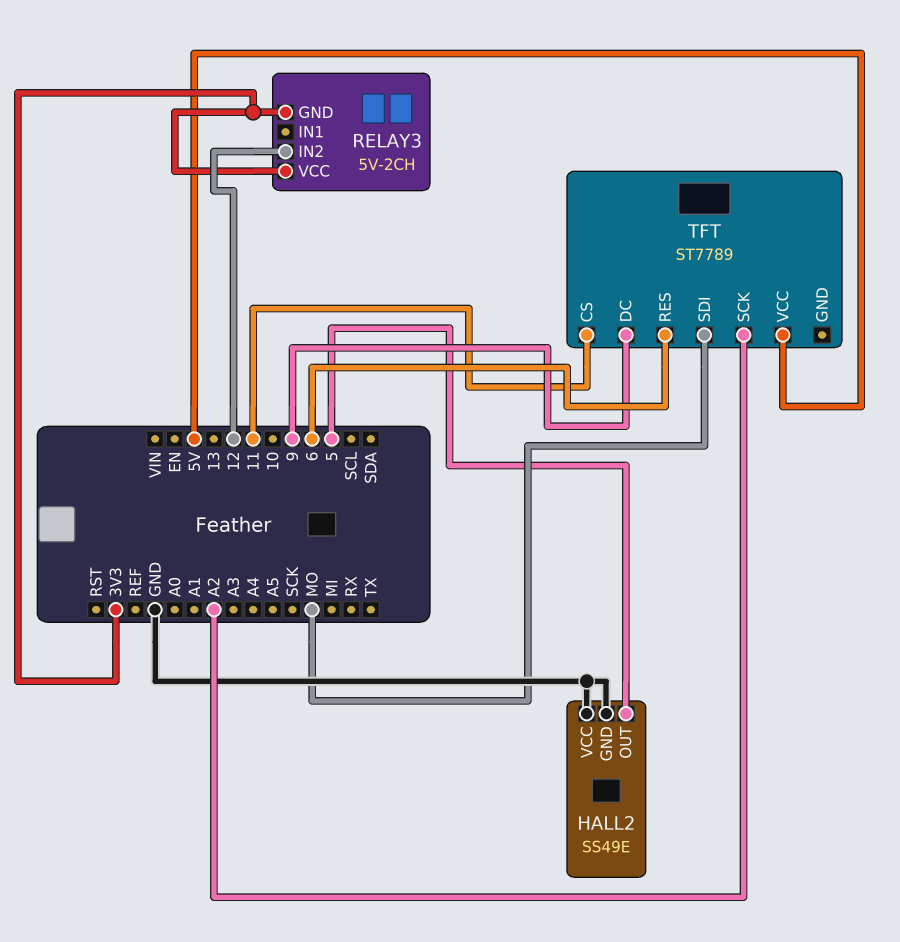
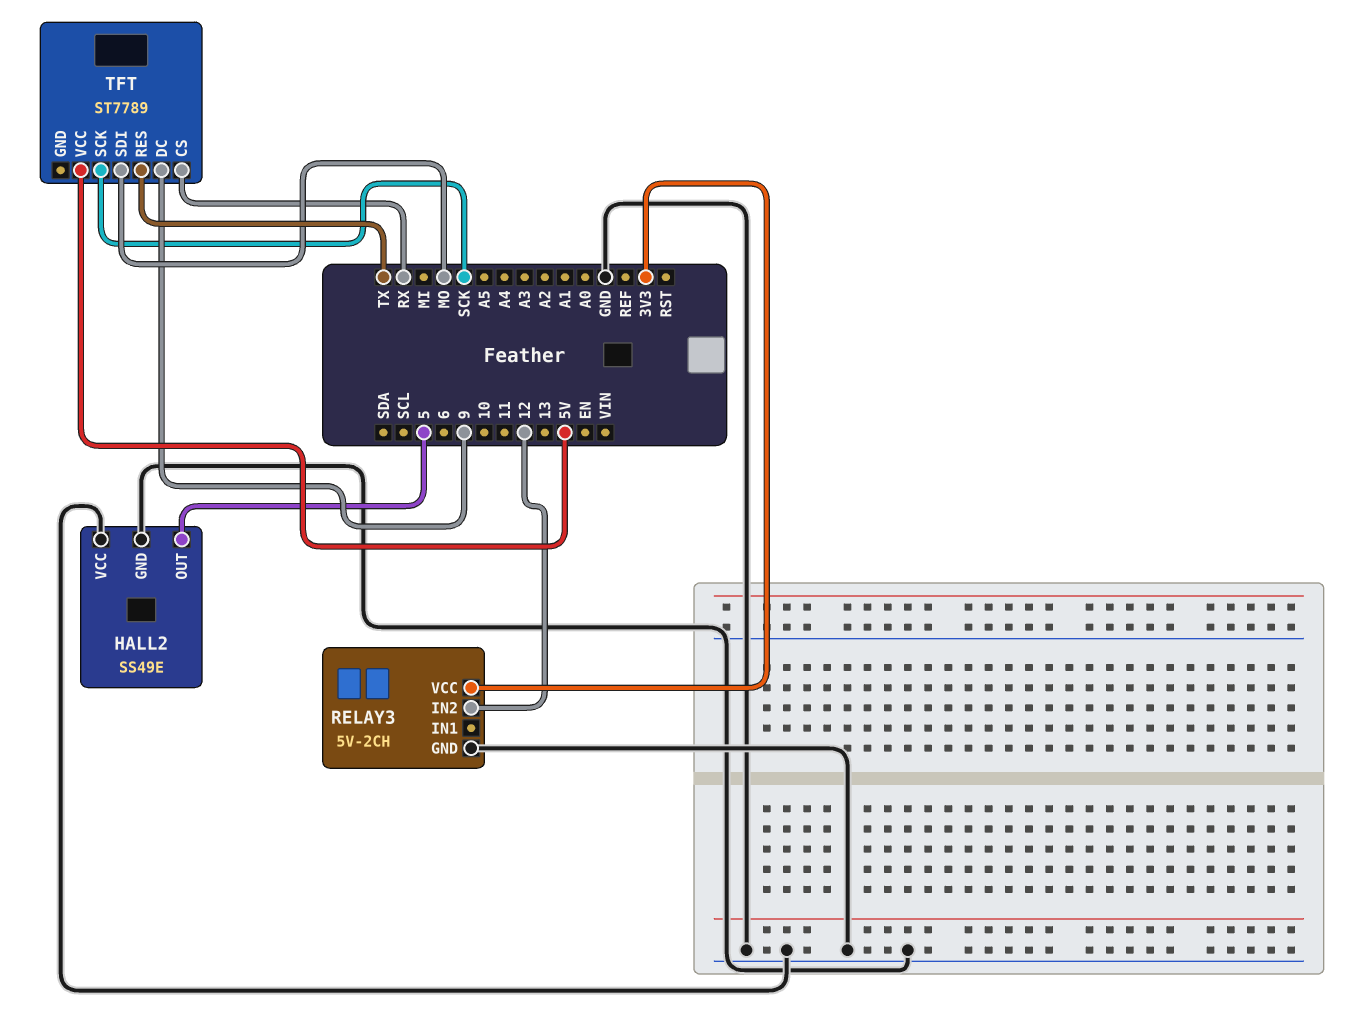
RELAY3 pin GND: 3V3 -> GND
TFT pin CS: 11 -> RX
TFT pin RES: 6 -> TX
TFT pin SCK: A2 -> SCK

